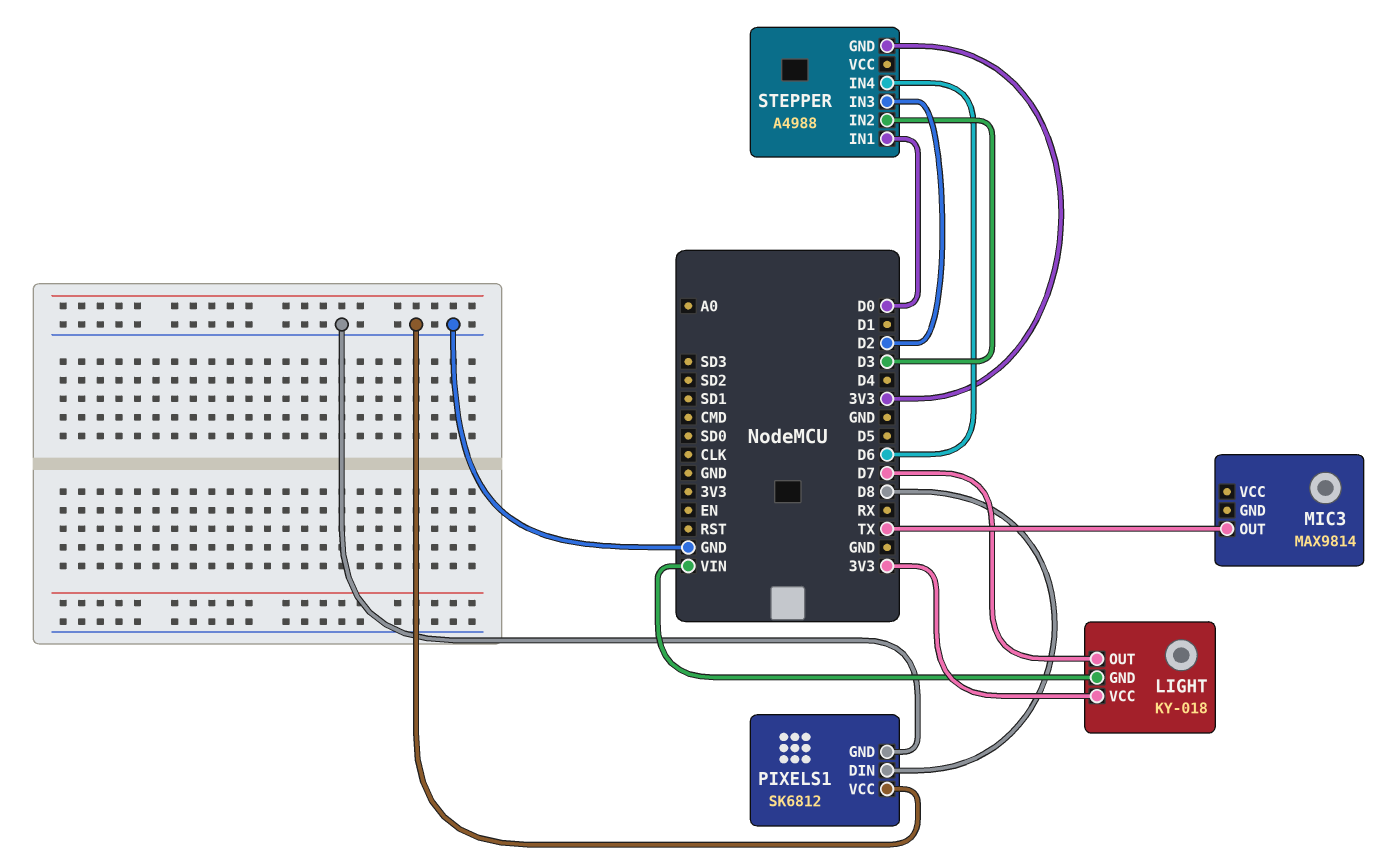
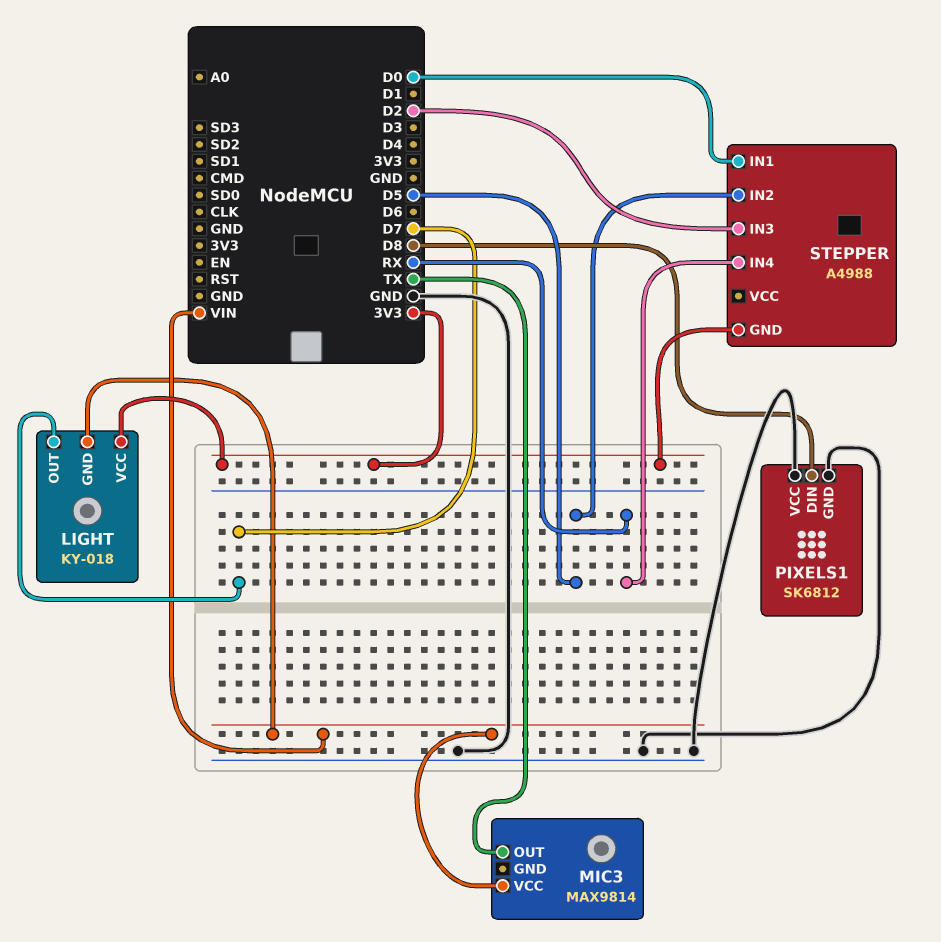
MIC3 pin VCC: none -> VIN
STEPPER pin IN2: D3 -> D5
STEPPER pin IN4: D6 -> RX

